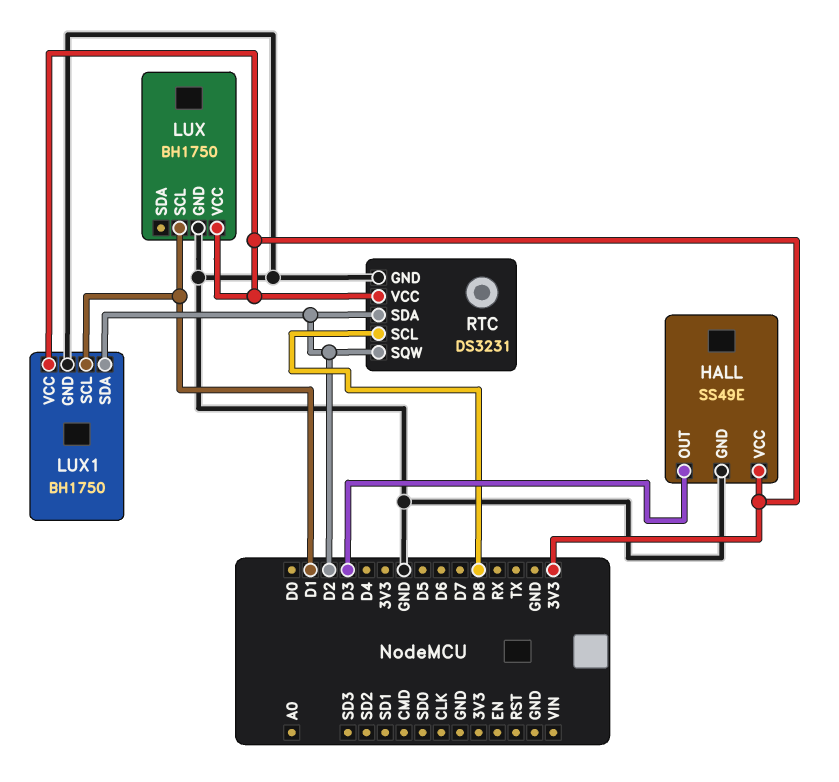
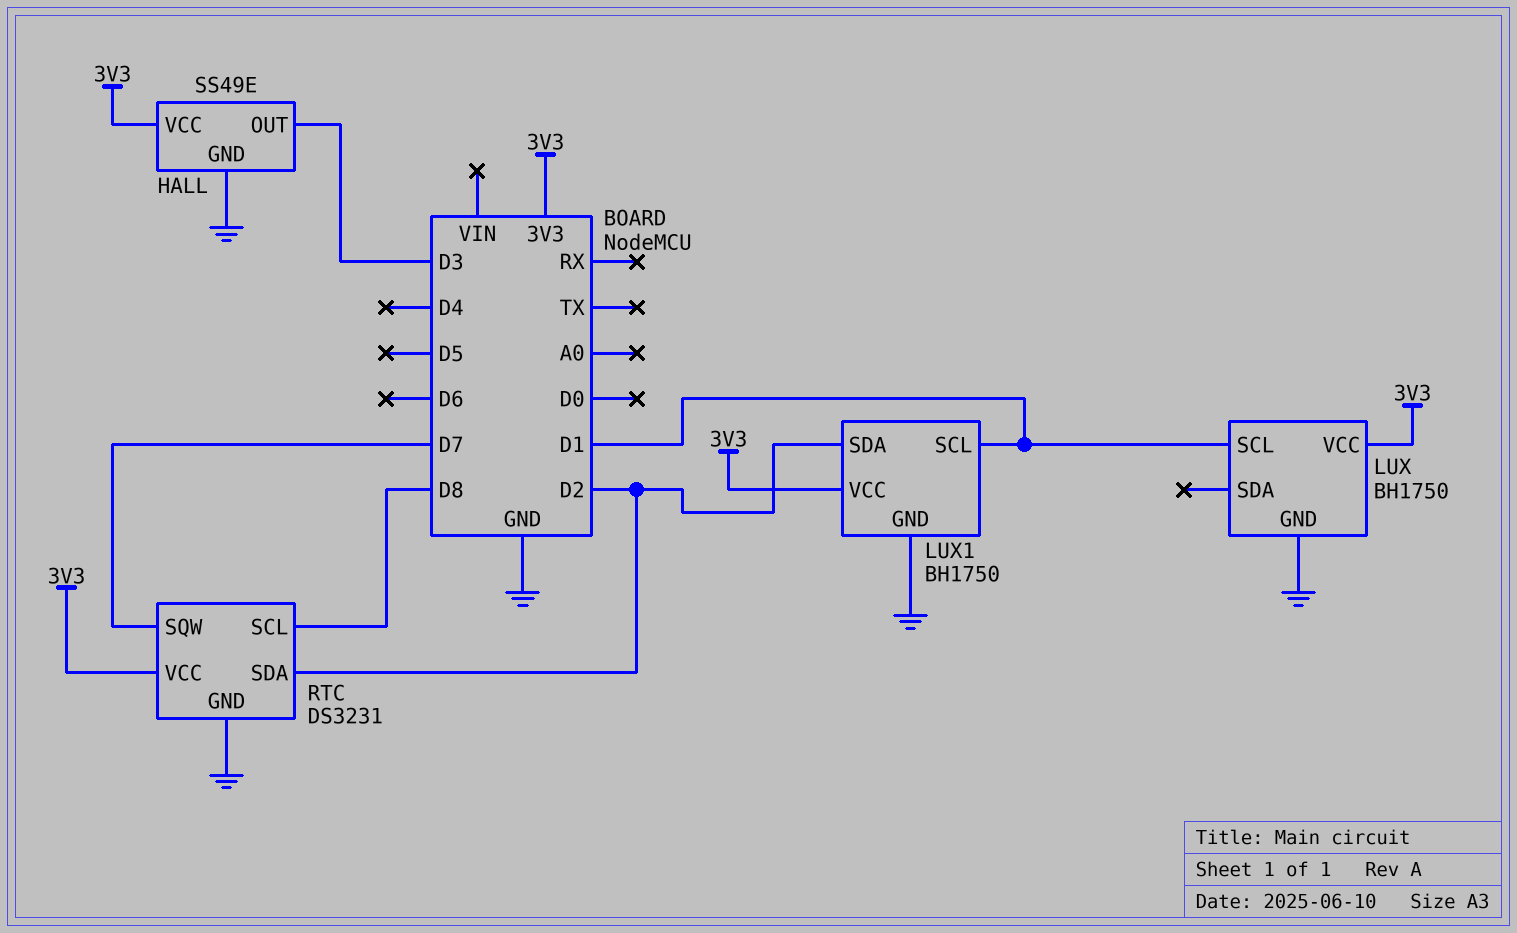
RTC pin SQW: D2 -> D7

